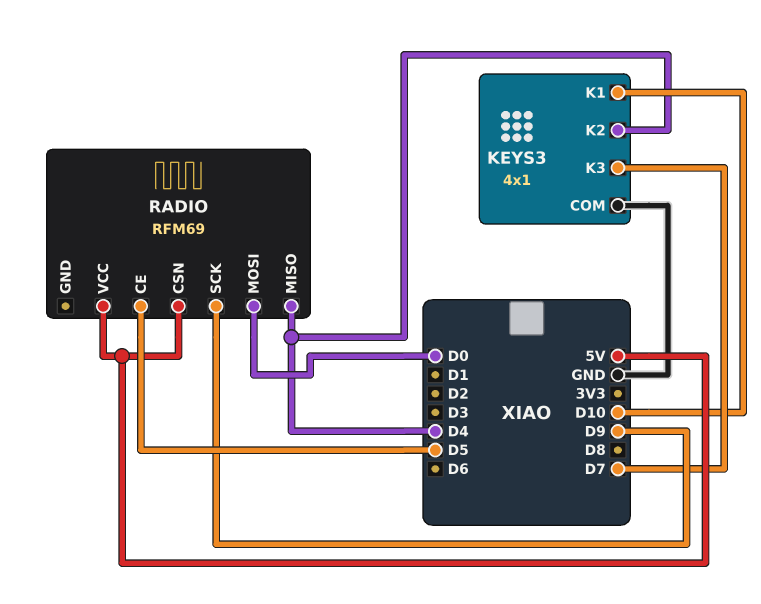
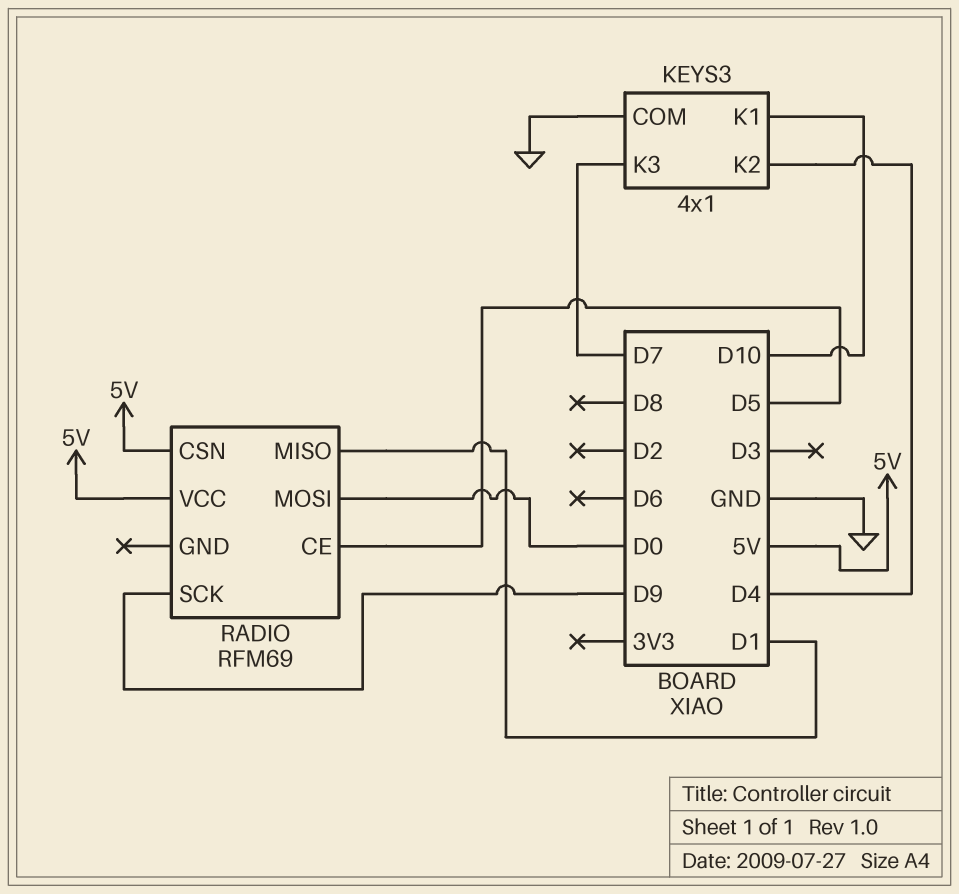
RADIO pin MISO: D4 -> D1

